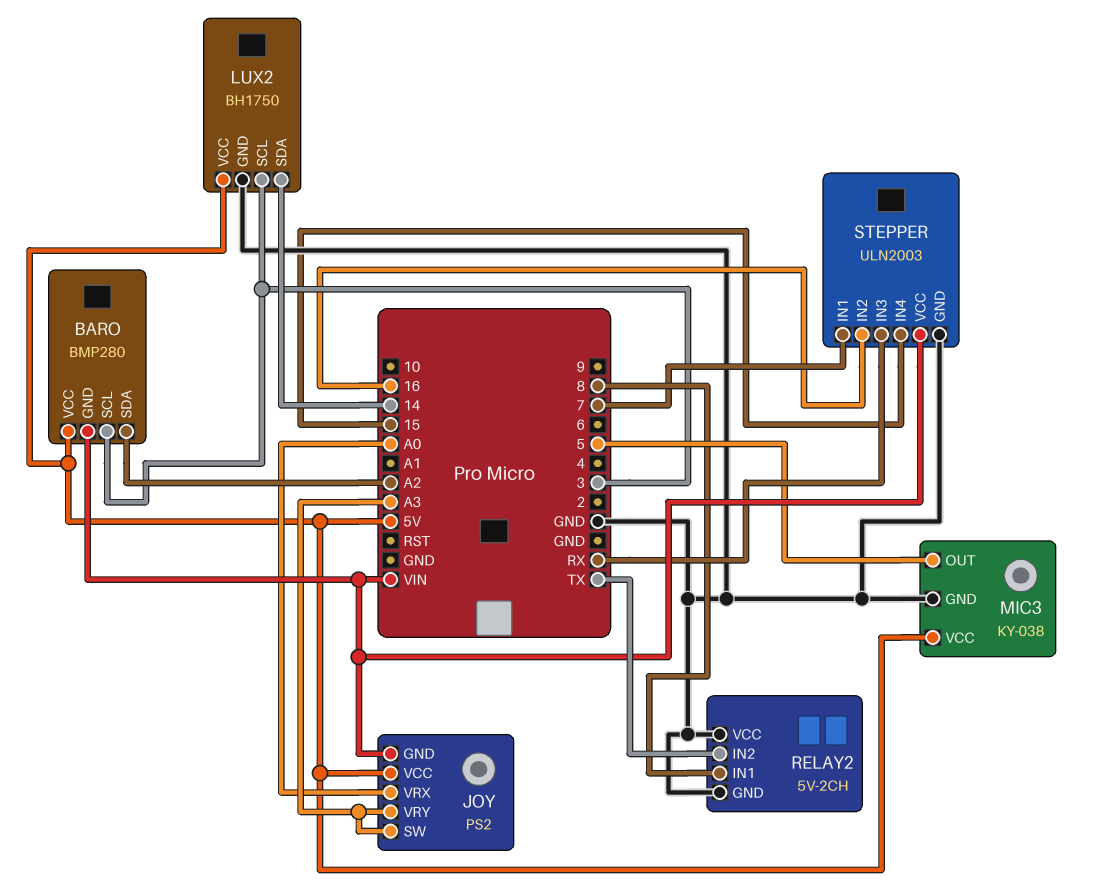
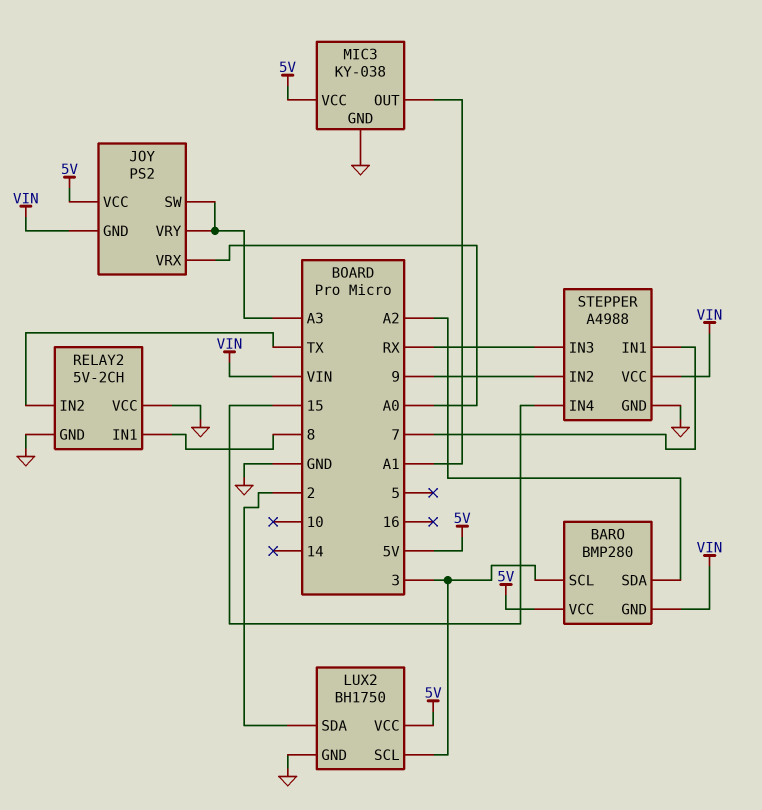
LUX2 pin SDA: 14 -> 2
MIC3 pin OUT: 5 -> A1
STEPPER: ULN2003 -> A4988
STEPPER pin IN2: 16 -> 9

